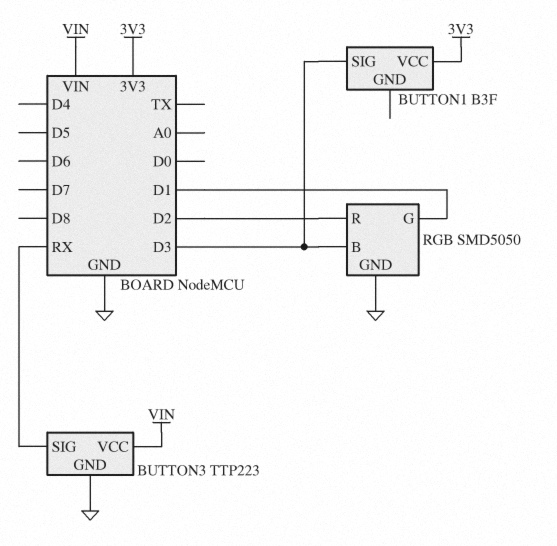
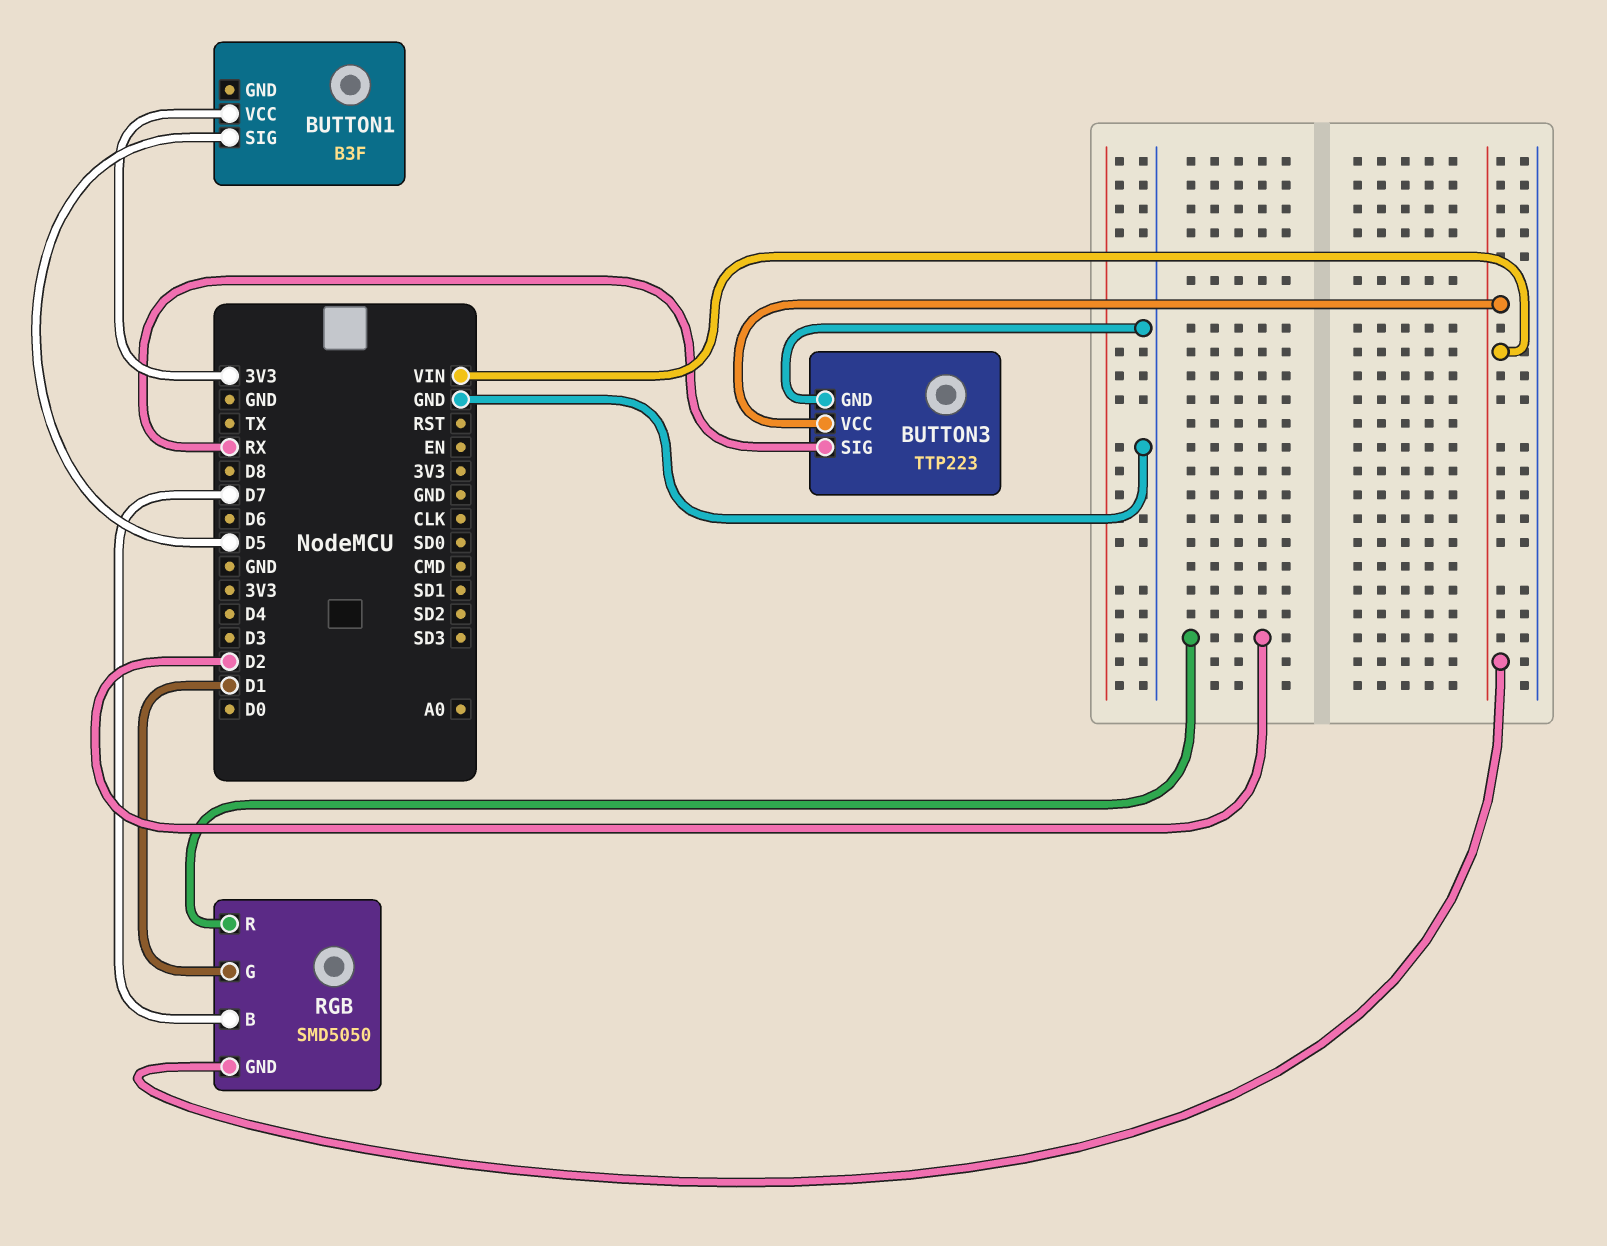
BUTTON1 pin SIG: D3 -> D5
RGB pin B: D3 -> D7
RGB pin GND: GND -> VIN

